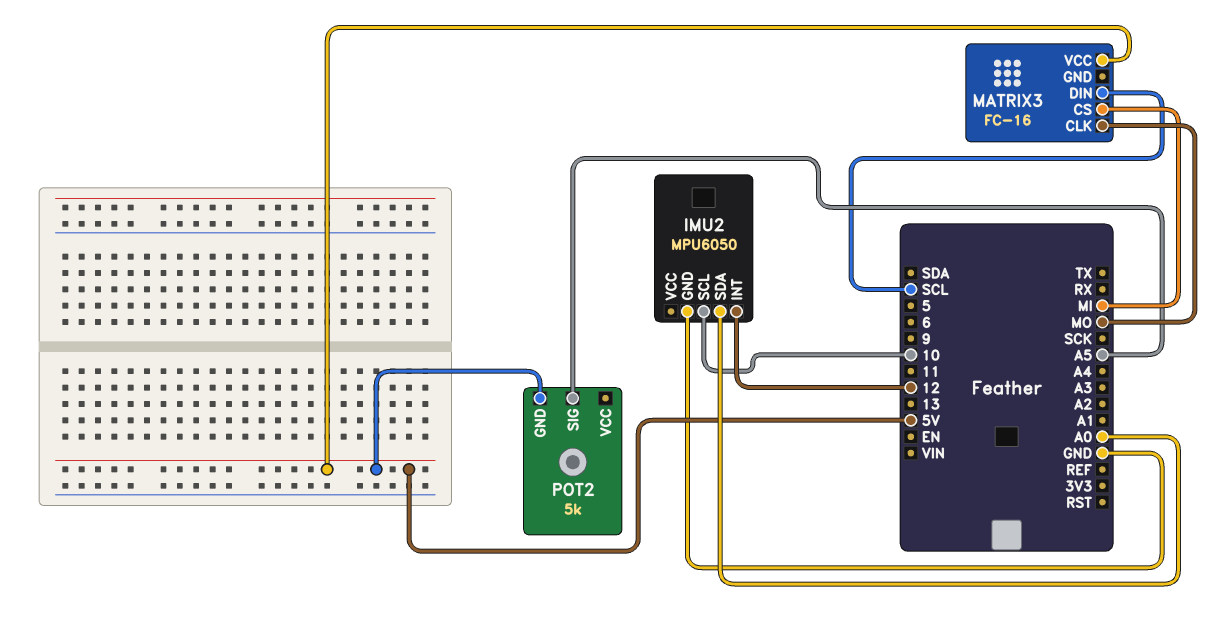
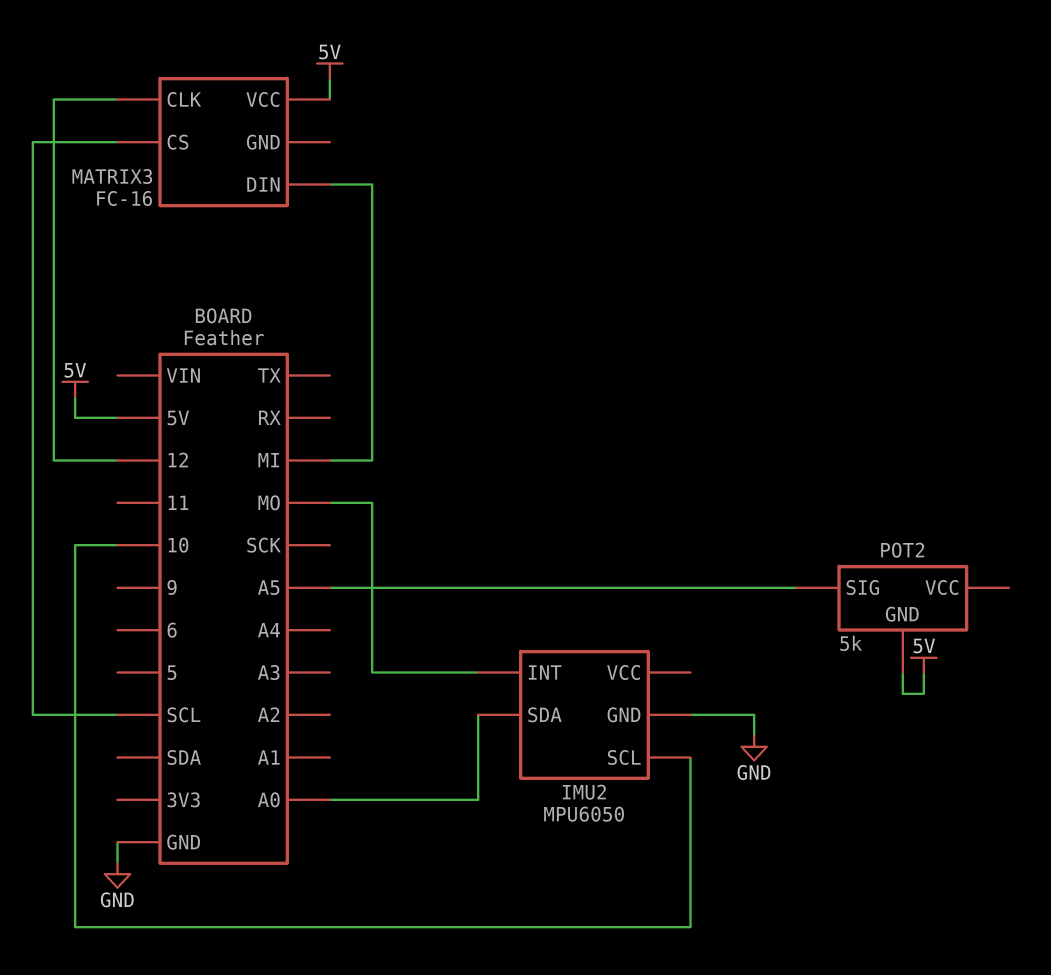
IMU2 pin INT: 12 -> MO
MATRIX3 pin CLK: MO -> 12
MATRIX3 pin CS: MI -> SCL
MATRIX3 pin DIN: SCL -> MI

